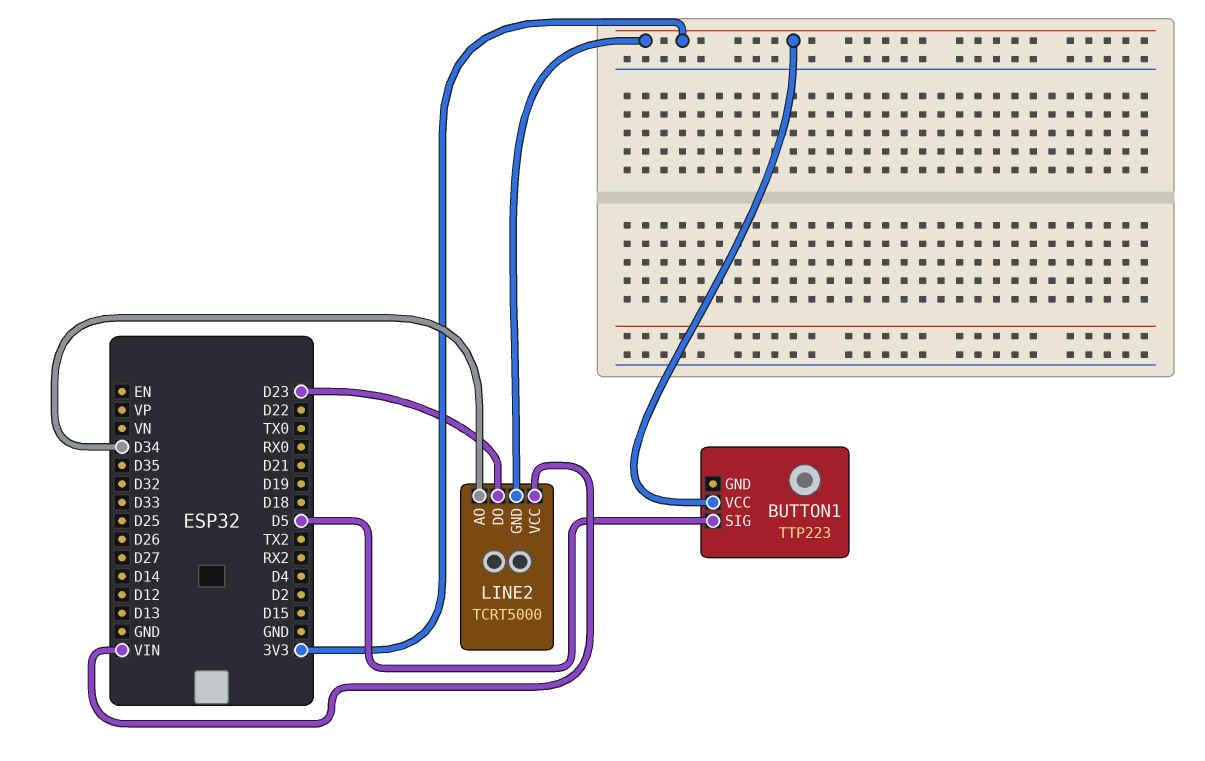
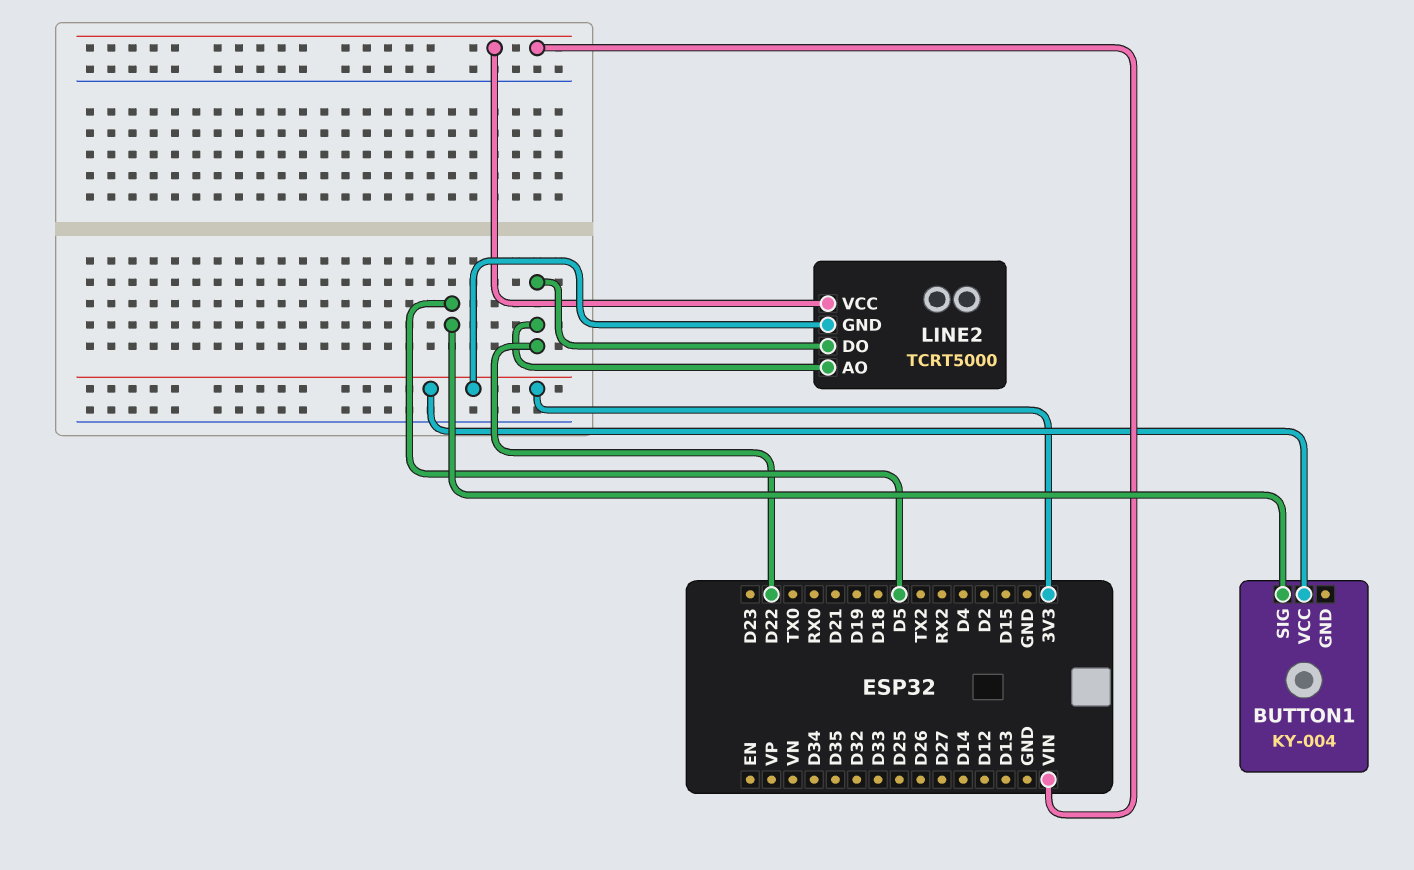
BUTTON1: TTP223 -> KY-004
LINE2 pin AO: D34 -> D22
LINE2 pin DO: D23 -> D22

